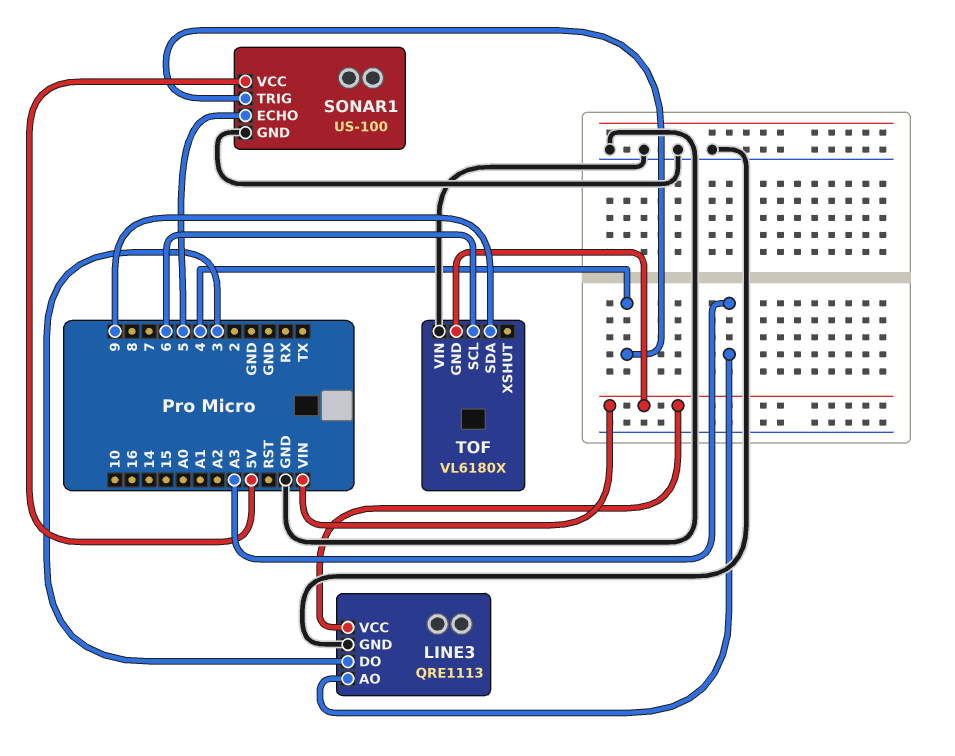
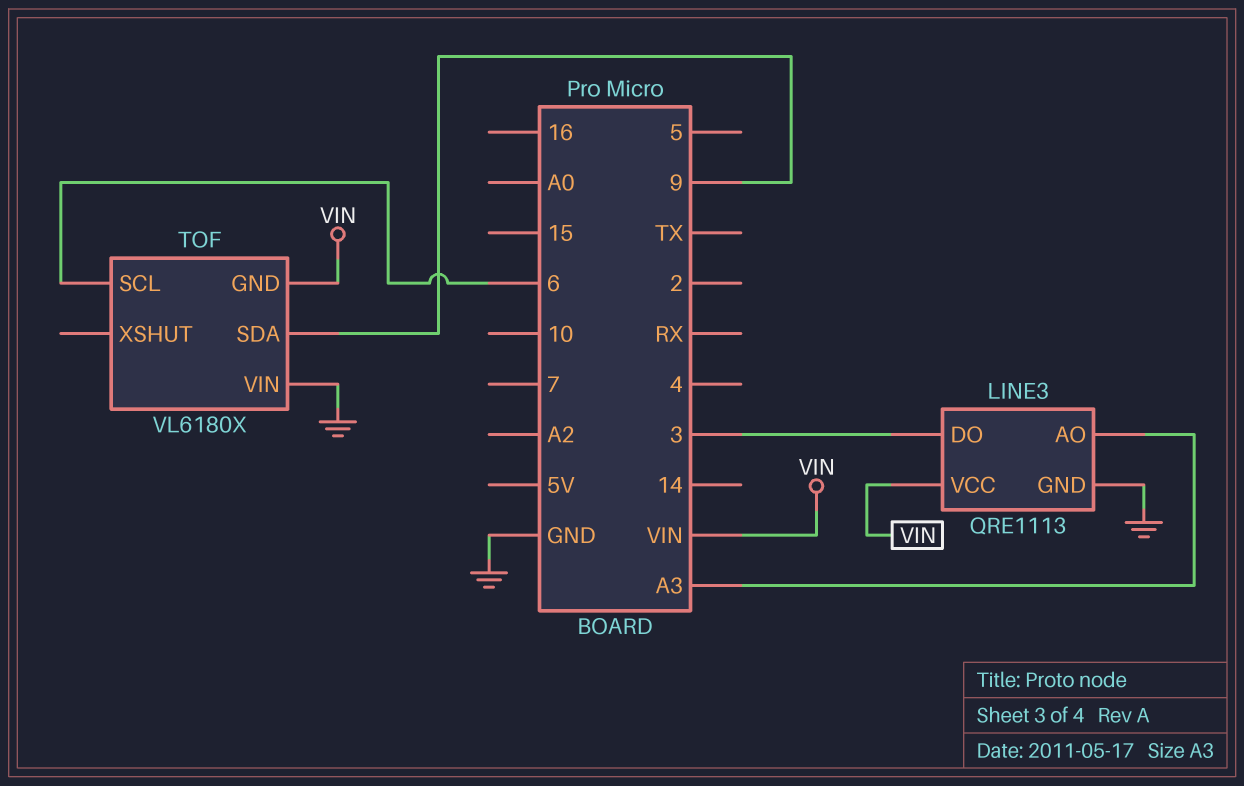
SONAR1: US-100 -> none
SONAR1 pin ECHO: 5 -> none
SONAR1 pin GND: GND -> none
SONAR1 pin TRIG: 4 -> none
SONAR1 pin VCC: 5V -> none

